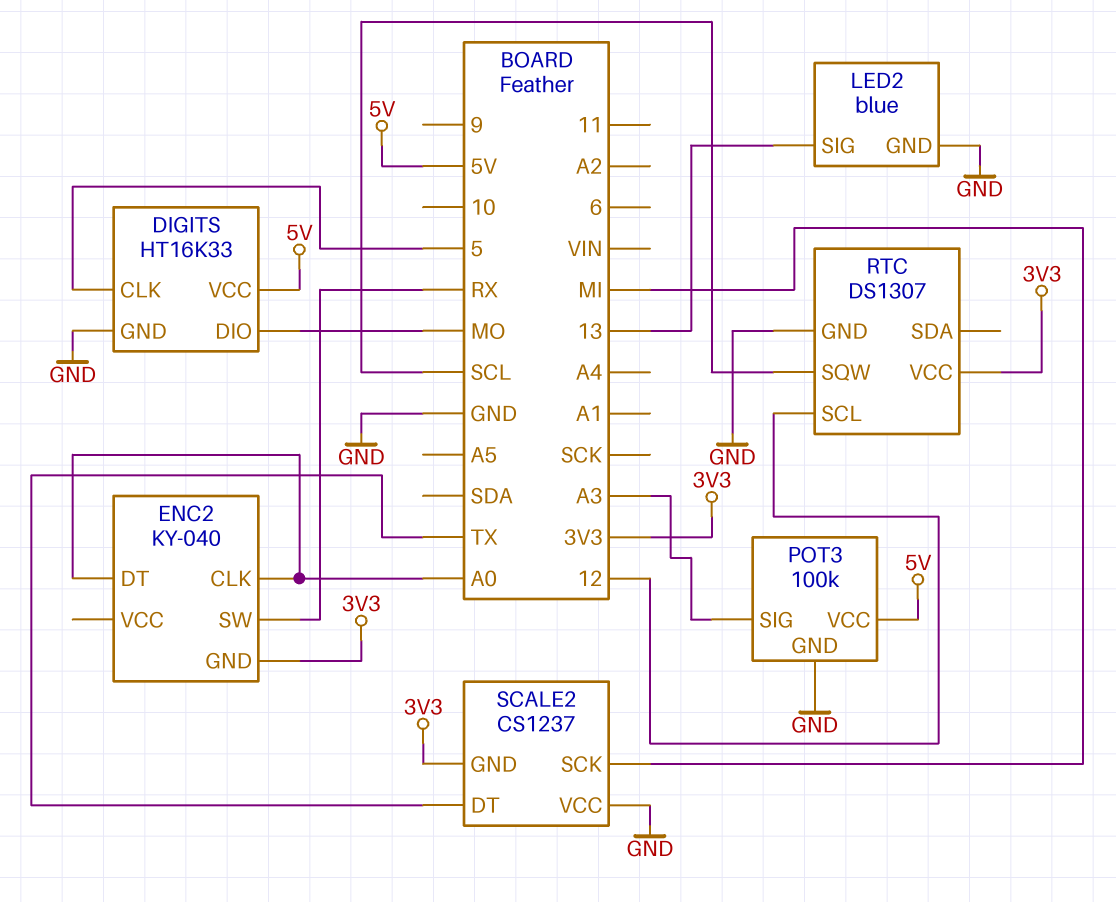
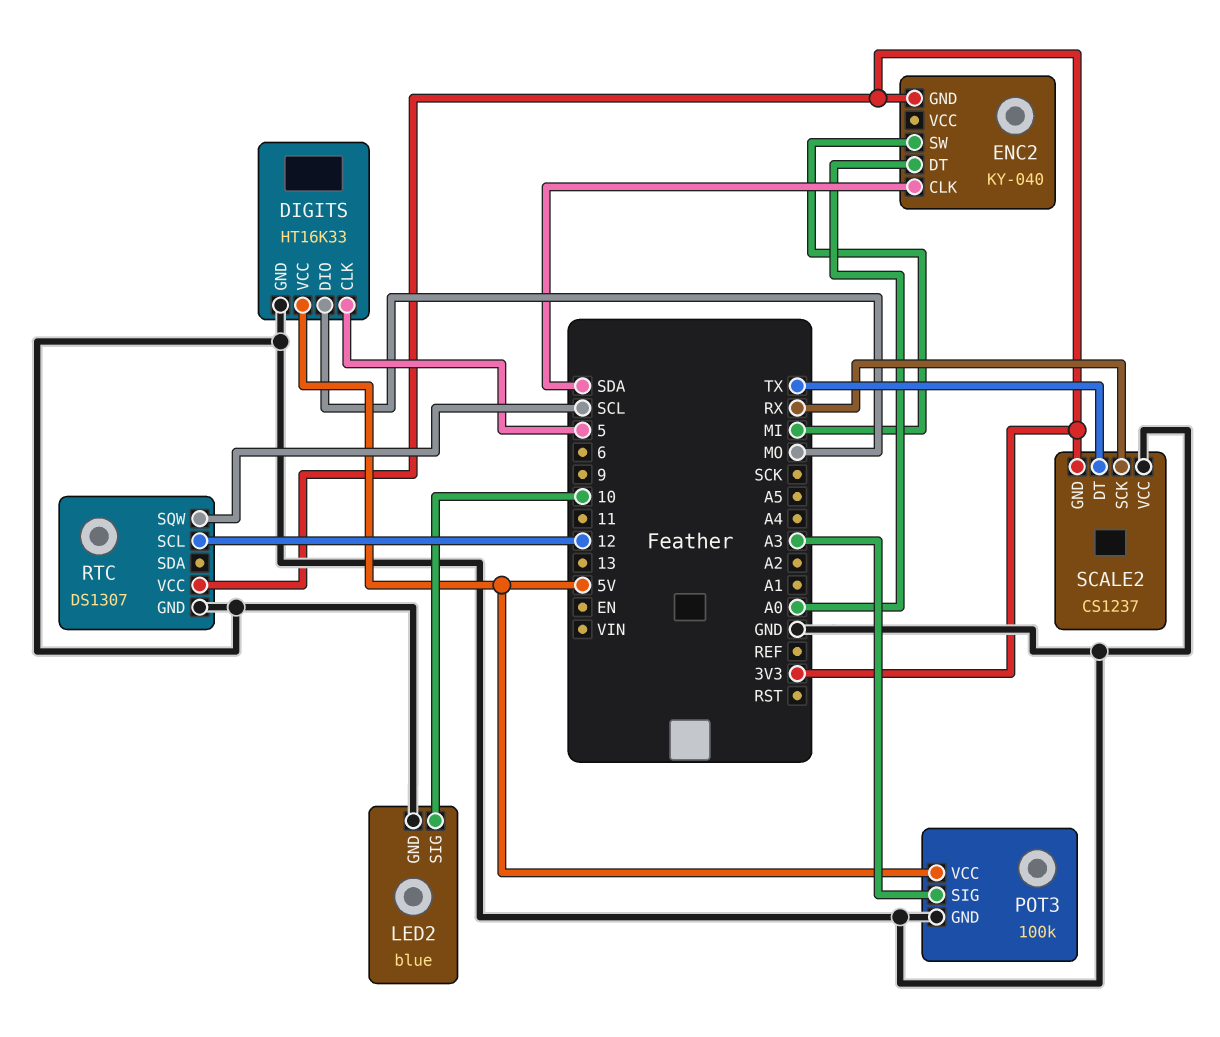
ENC2 pin CLK: A0 -> SDA
ENC2 pin SW: RX -> MI
LED2 pin SIG: 13 -> 10
SCALE2 pin SCK: MI -> RX

